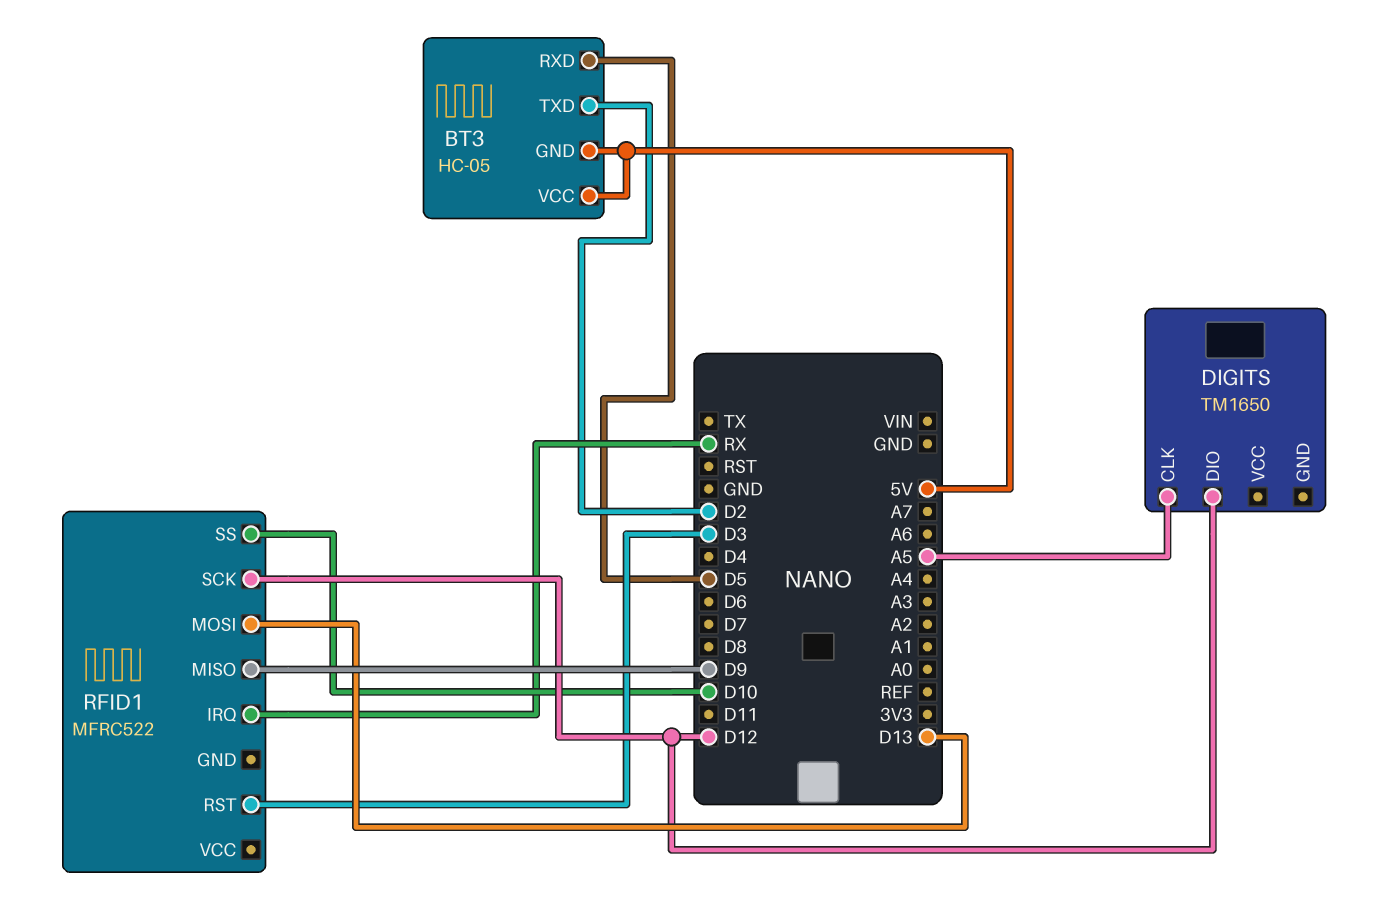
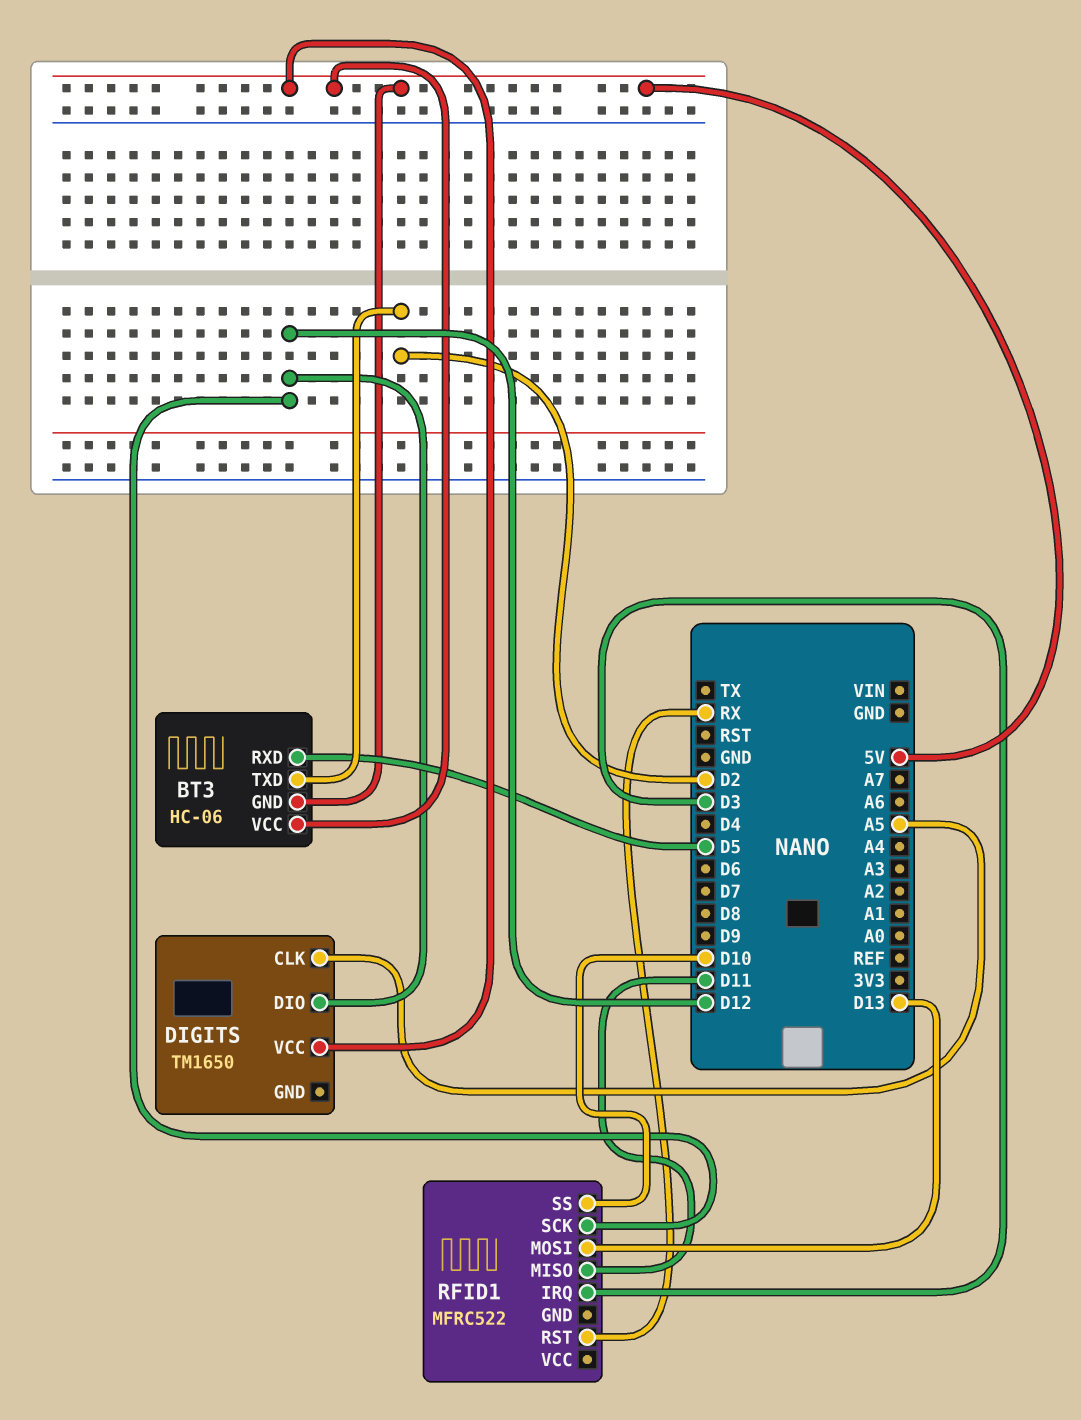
BT3: HC-05 -> HC-06
DIGITS pin VCC: none -> 5V
RFID1 pin IRQ: RX -> D3
RFID1 pin MISO: D9 -> D11
RFID1 pin RST: D3 -> RX

